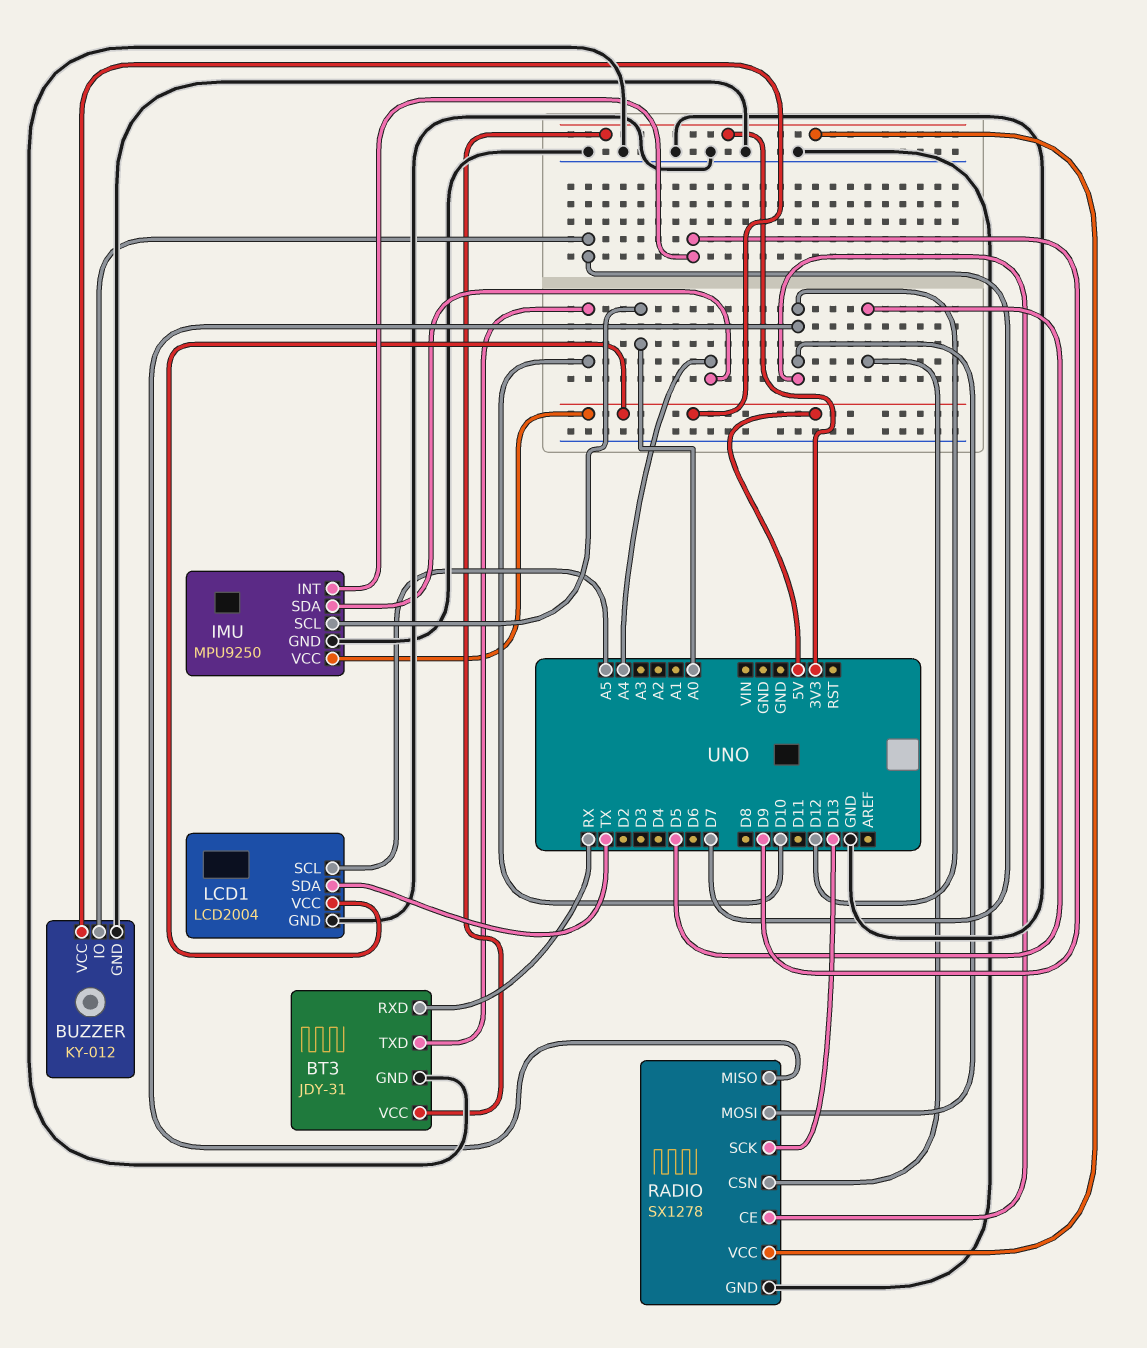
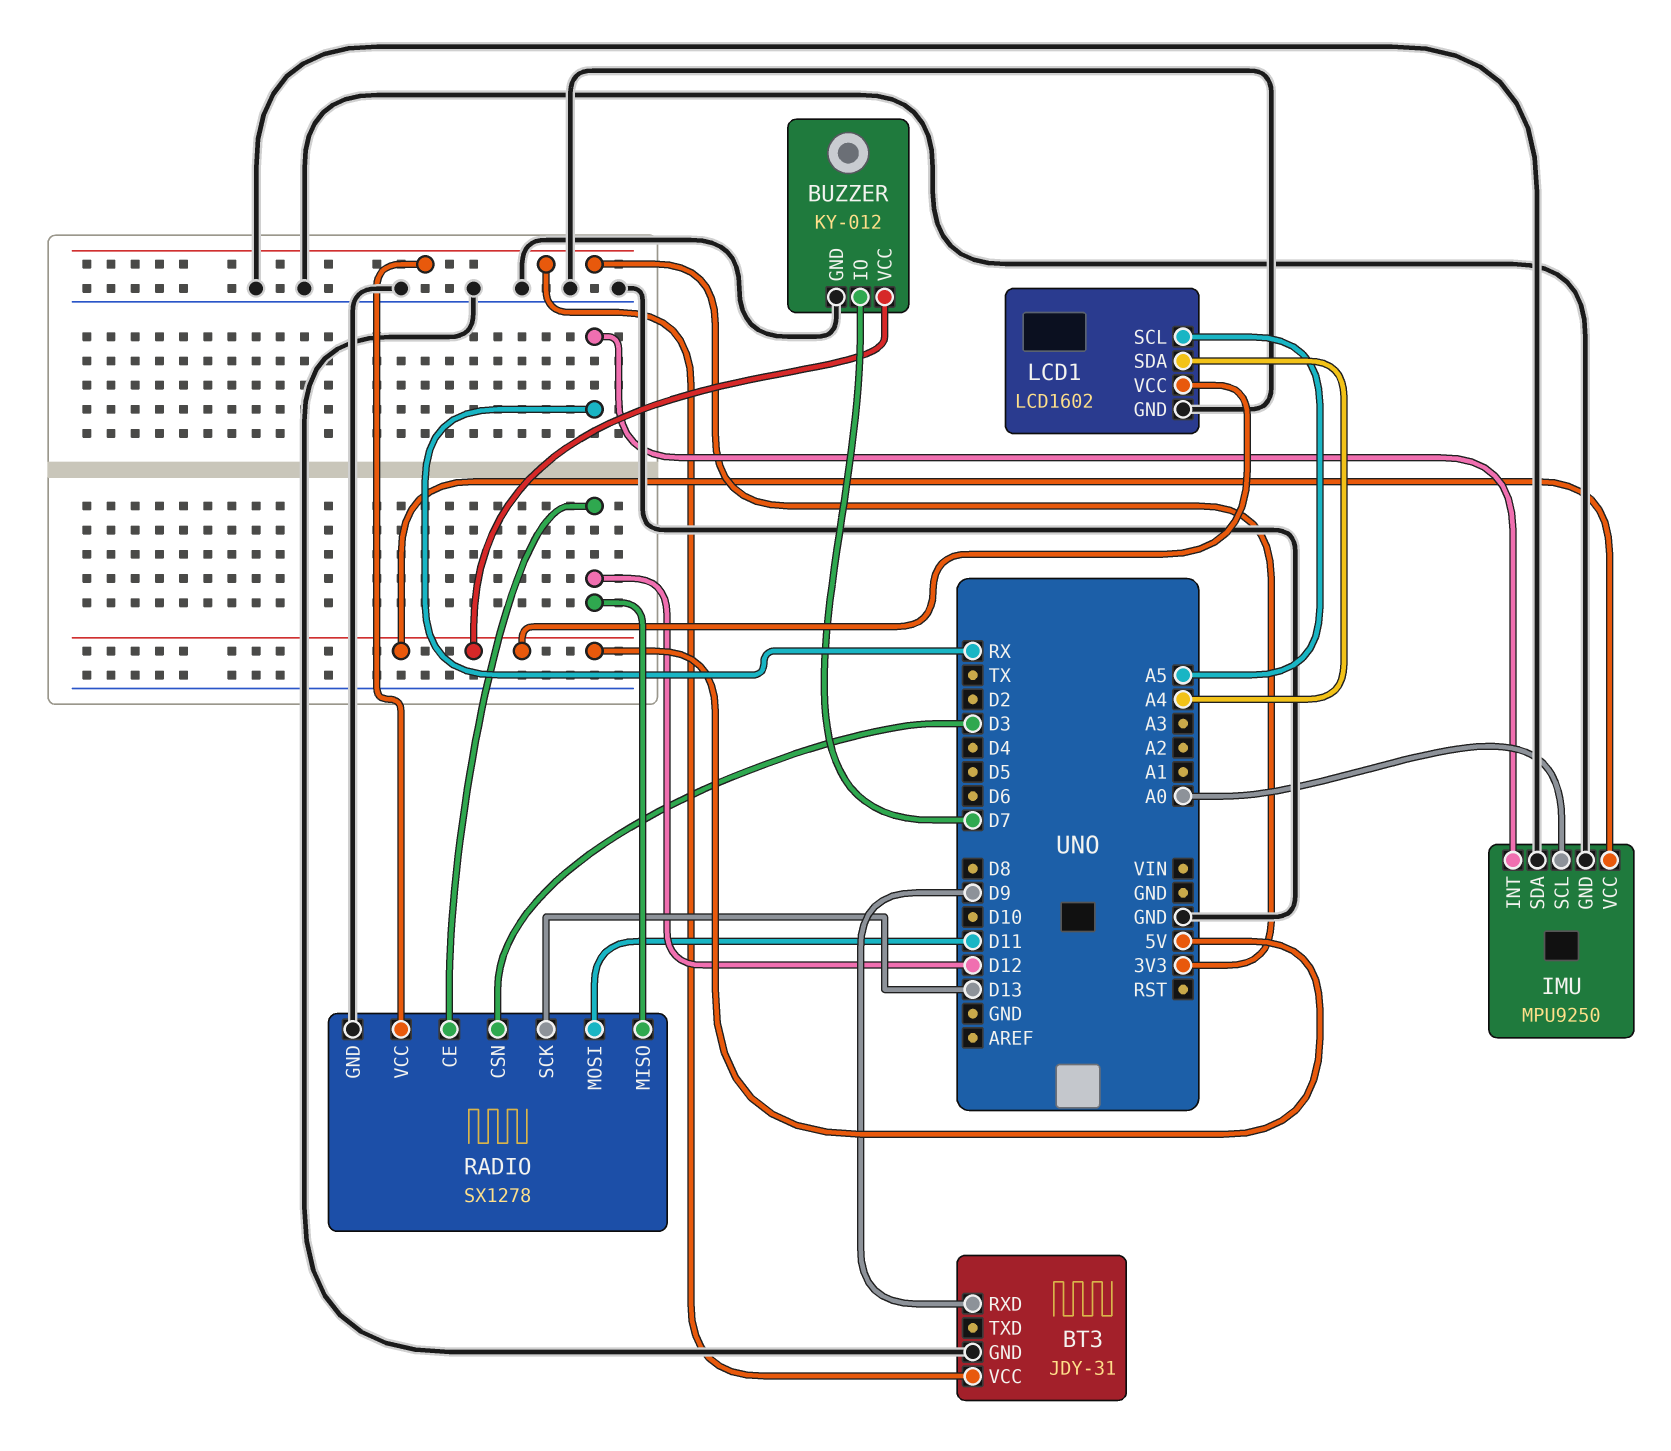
BT3 pin RXD: RX -> D9
BT3 pin TXD: D10 -> none
IMU pin INT: D9 -> RX
IMU pin SDA: A4 -> GND
LCD1: LCD2004 -> LCD1602
LCD1 pin SDA: TX -> A4
RADIO pin CSN: D5 -> D3
RADIO pin MOSI: D12 -> D11

